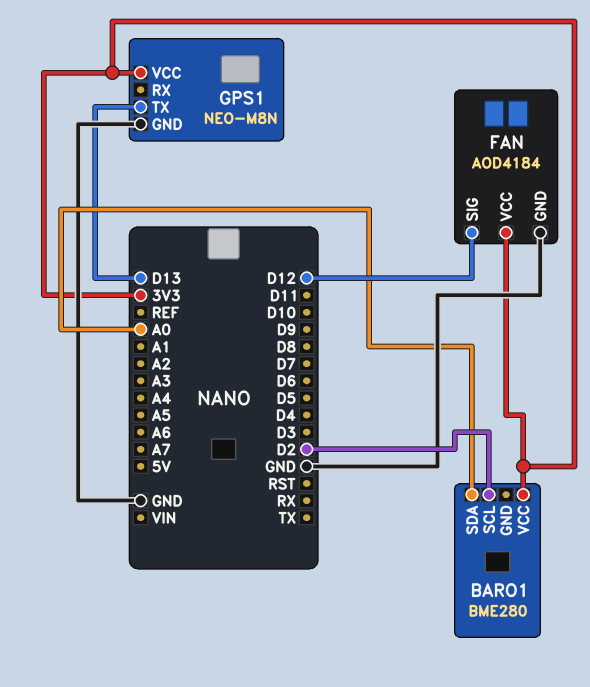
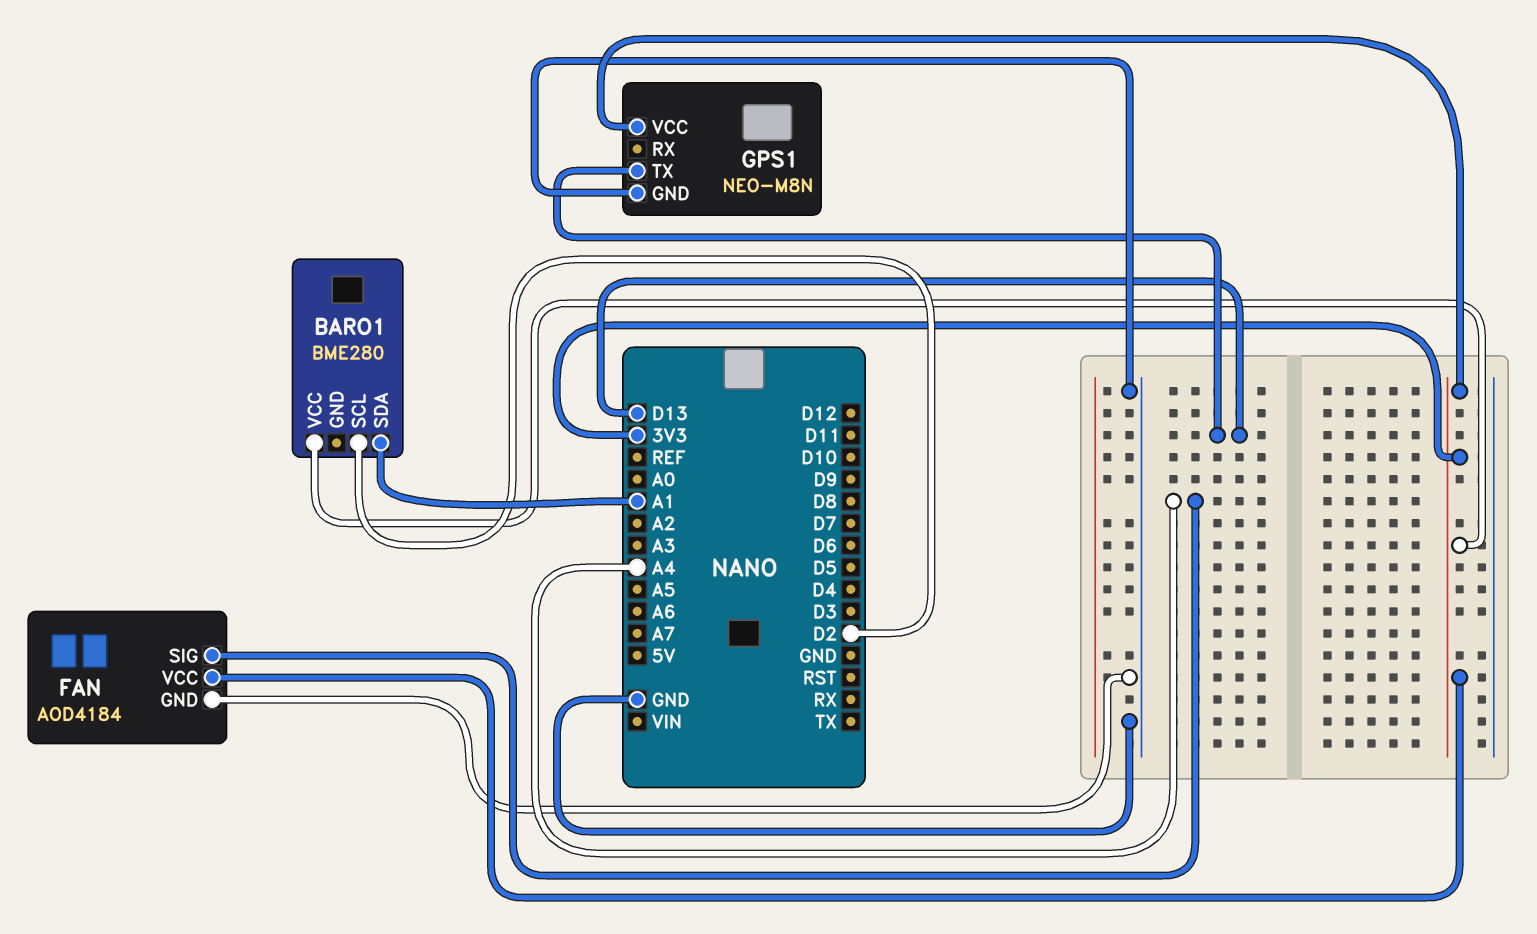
BARO1 pin SDA: A0 -> A1
FAN pin SIG: D12 -> A4

